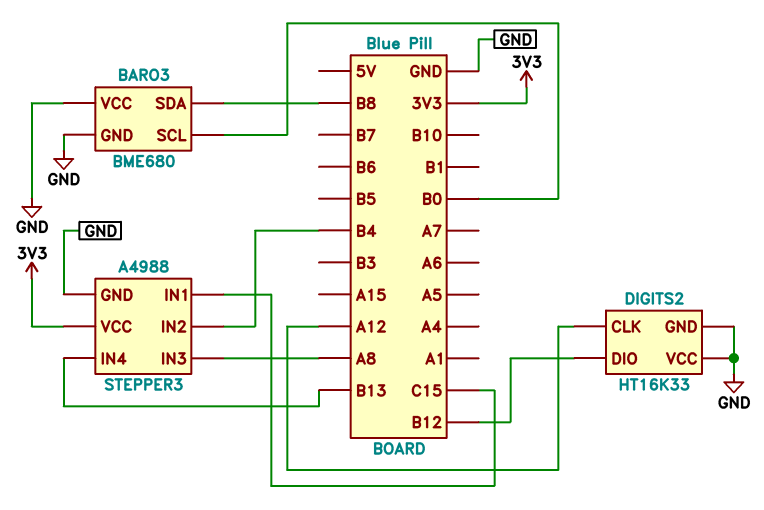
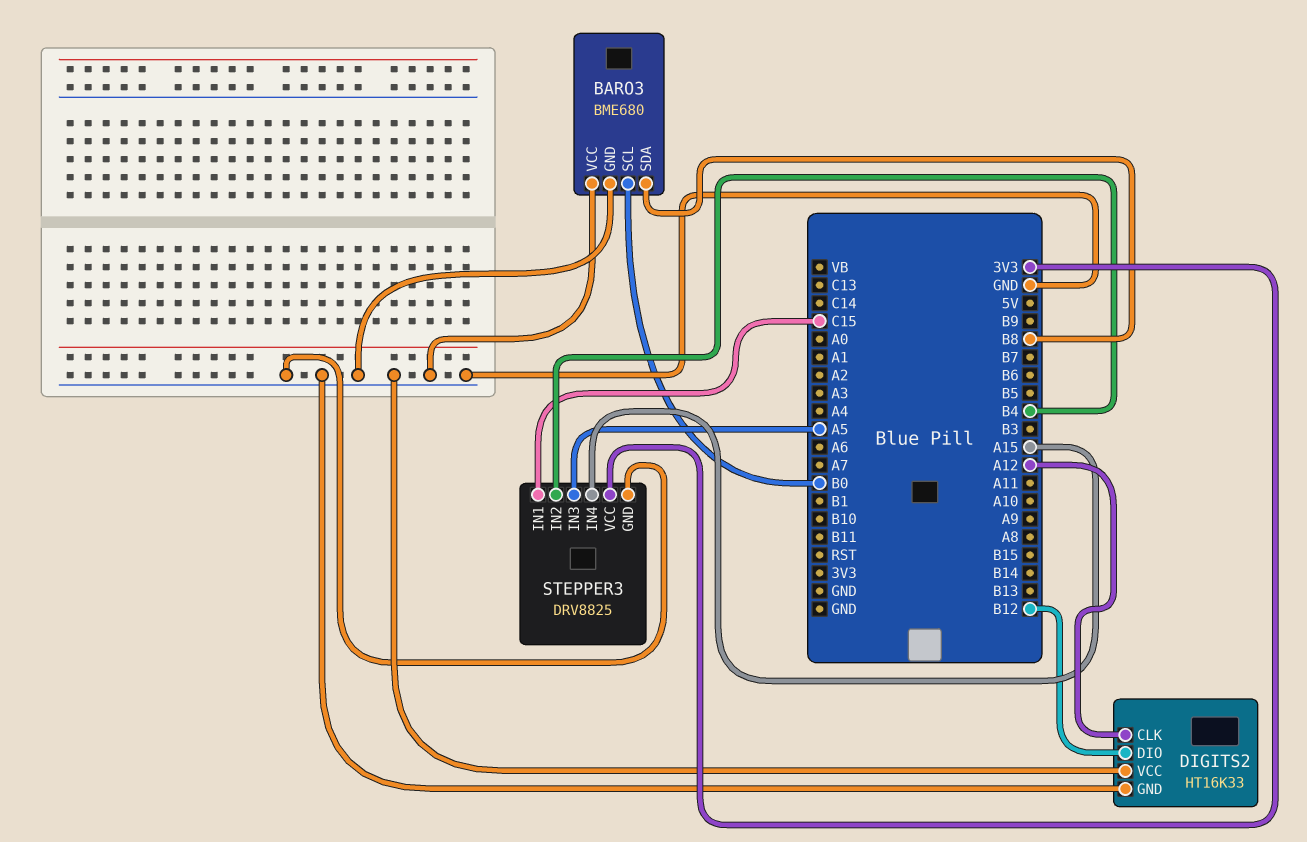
STEPPER3: A4988 -> DRV8825
STEPPER3 pin IN3: A8 -> A5
STEPPER3 pin IN4: B13 -> A15

